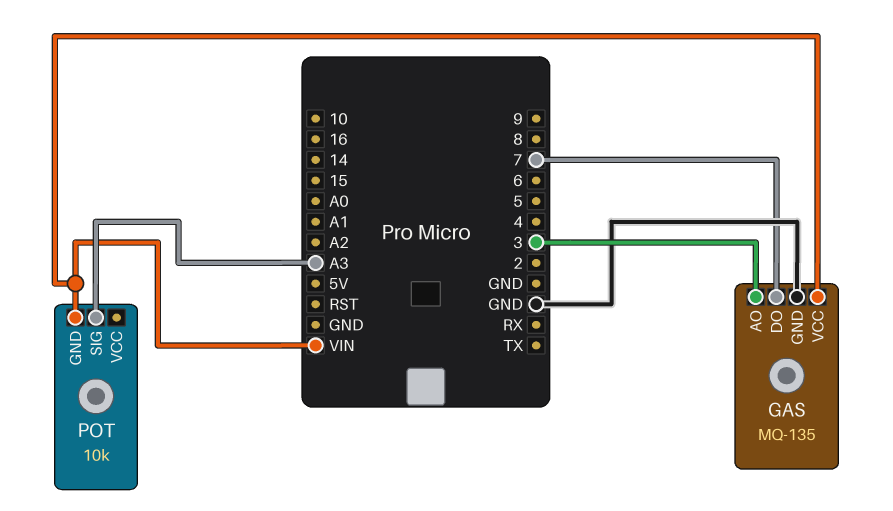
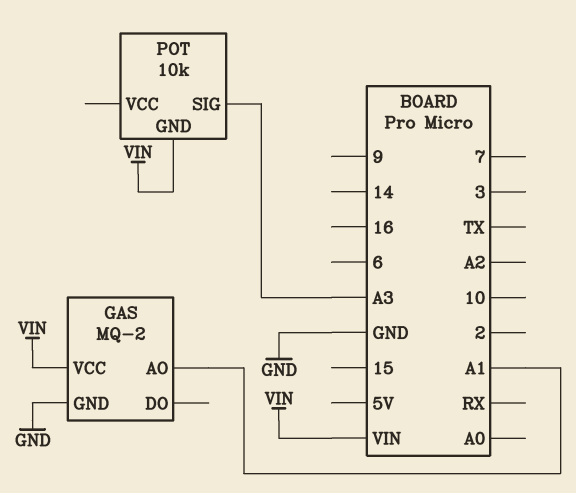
GAS: MQ-135 -> MQ-2
GAS pin AO: 3 -> A1
GAS pin DO: 7 -> none

